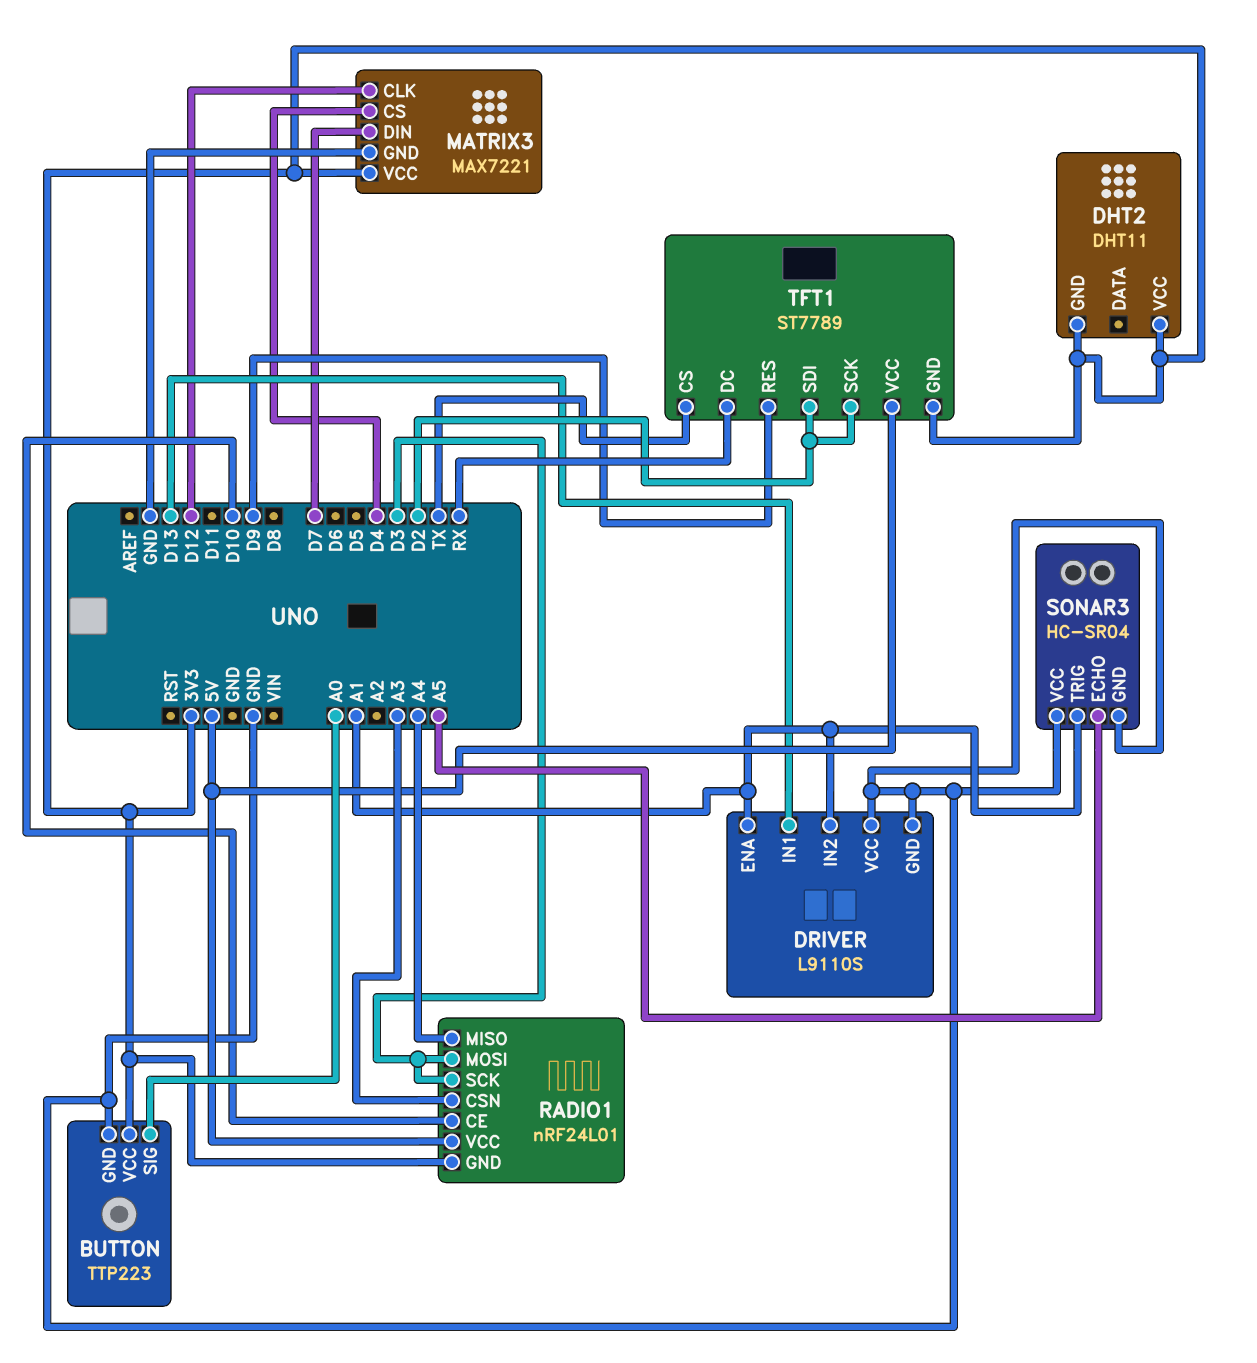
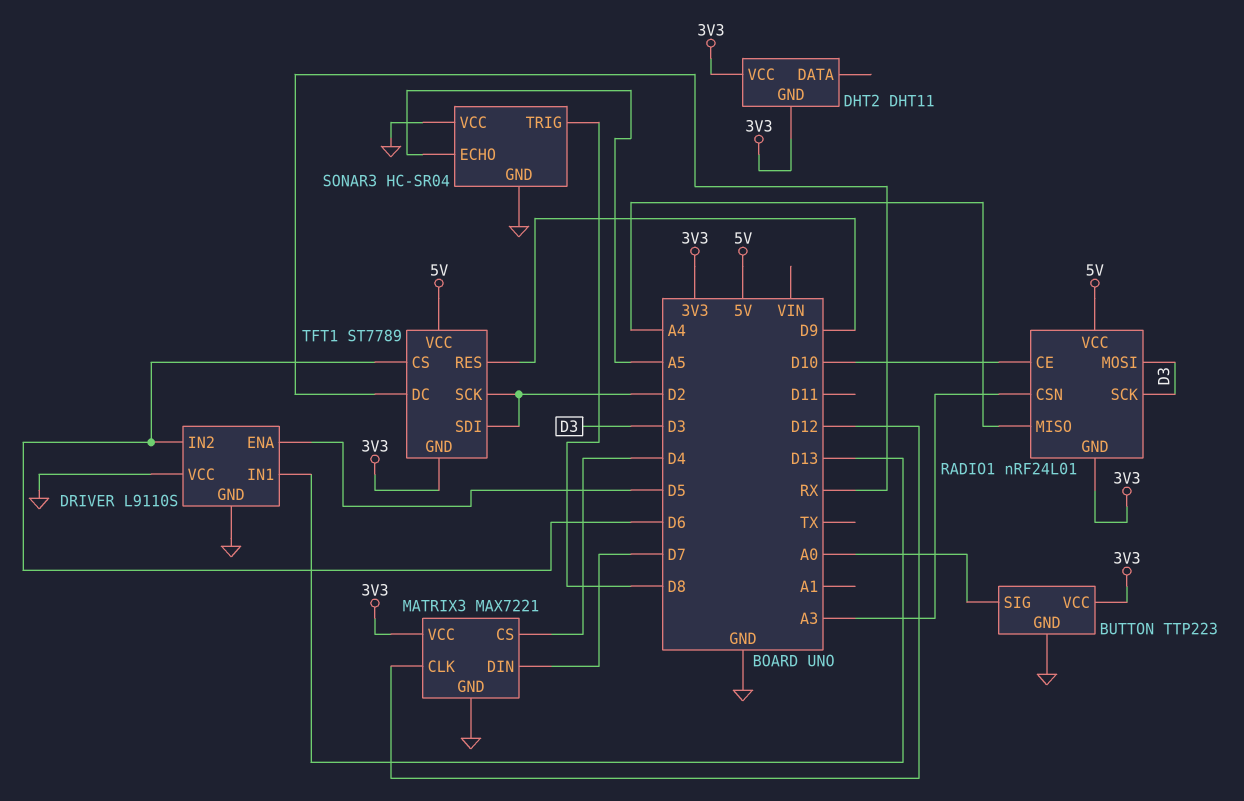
DRIVER pin ENA: A1 -> D5
DRIVER pin IN2: A1 -> D6
SONAR3 pin TRIG: A1 -> D8
TFT1 pin CS: TX -> D6

